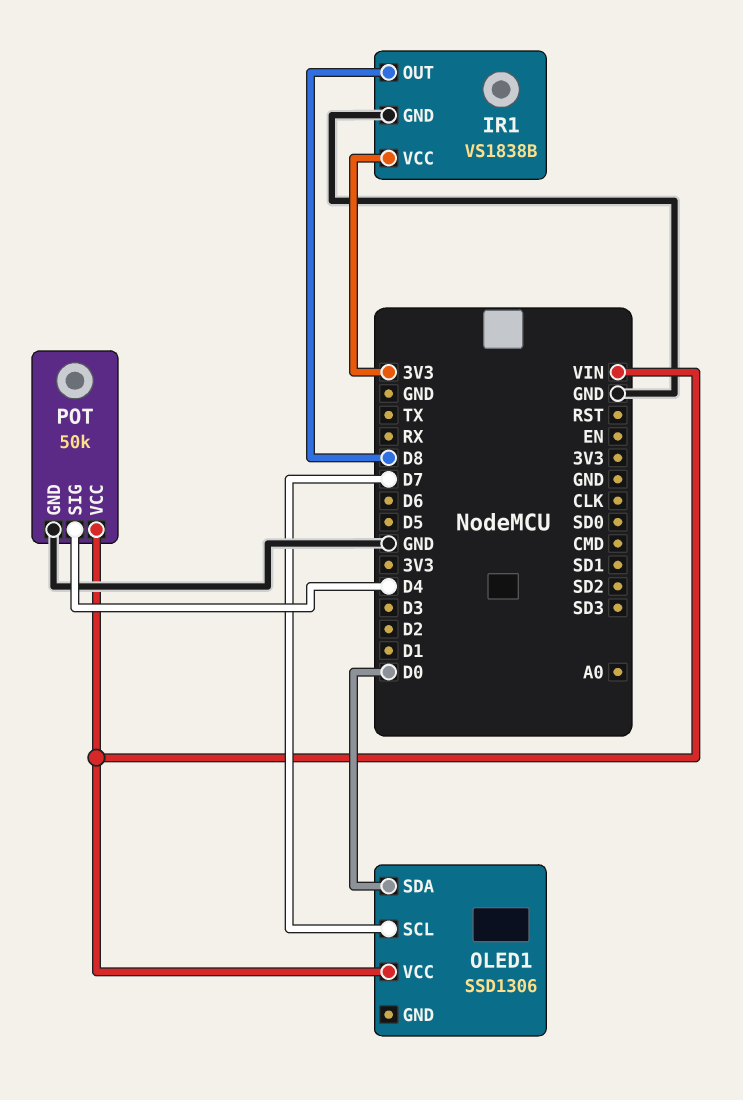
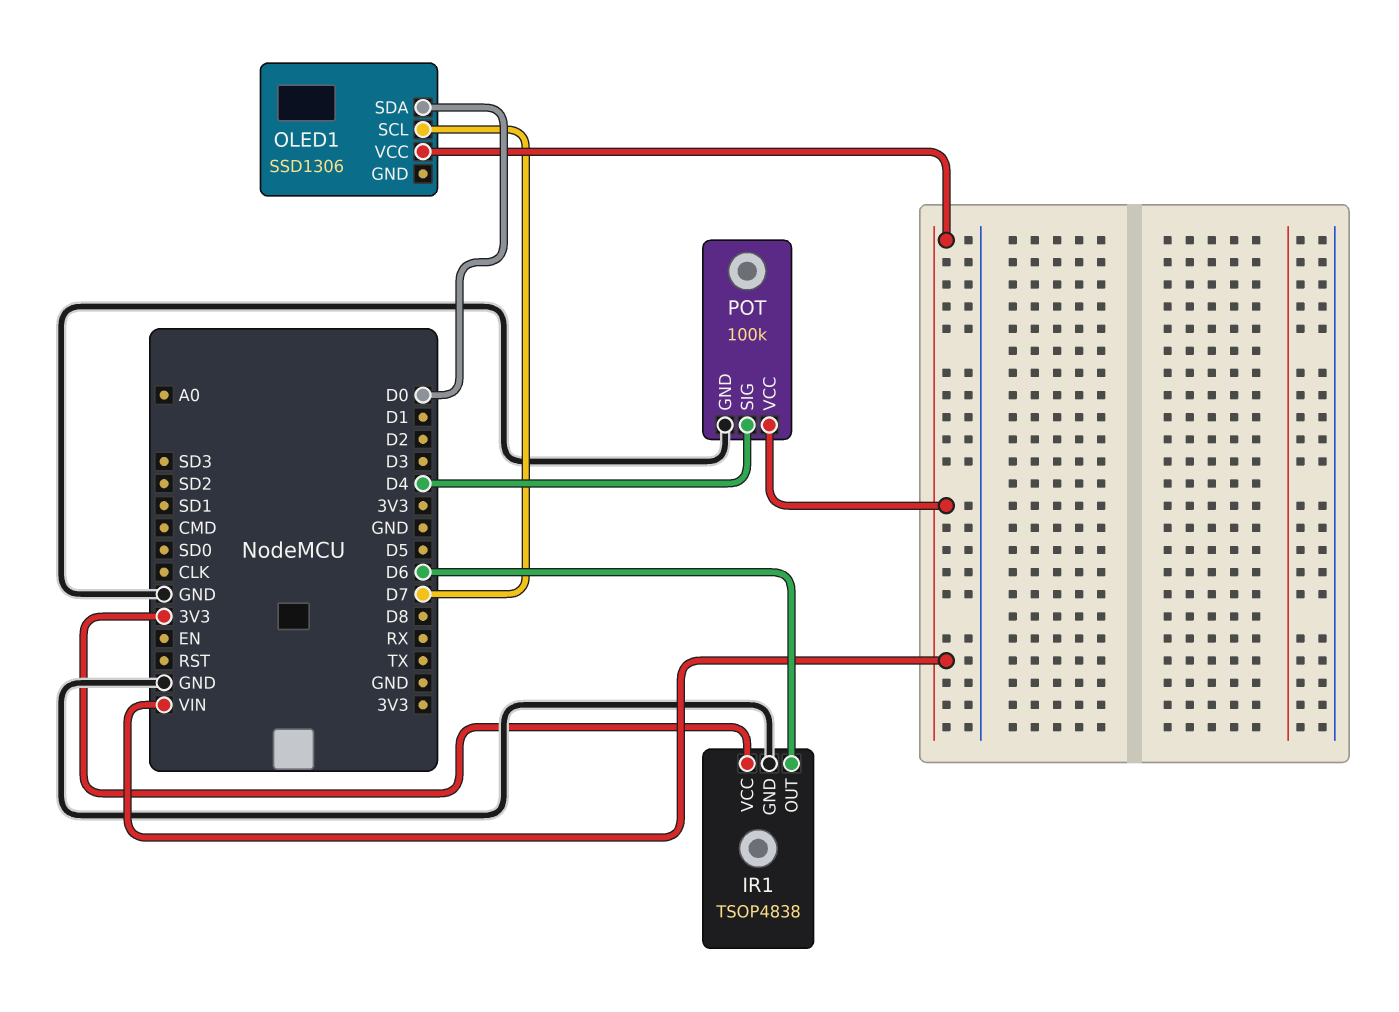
IR1: VS1838B -> TSOP4838
IR1 pin OUT: D8 -> D6
POT: 50k -> 100k

